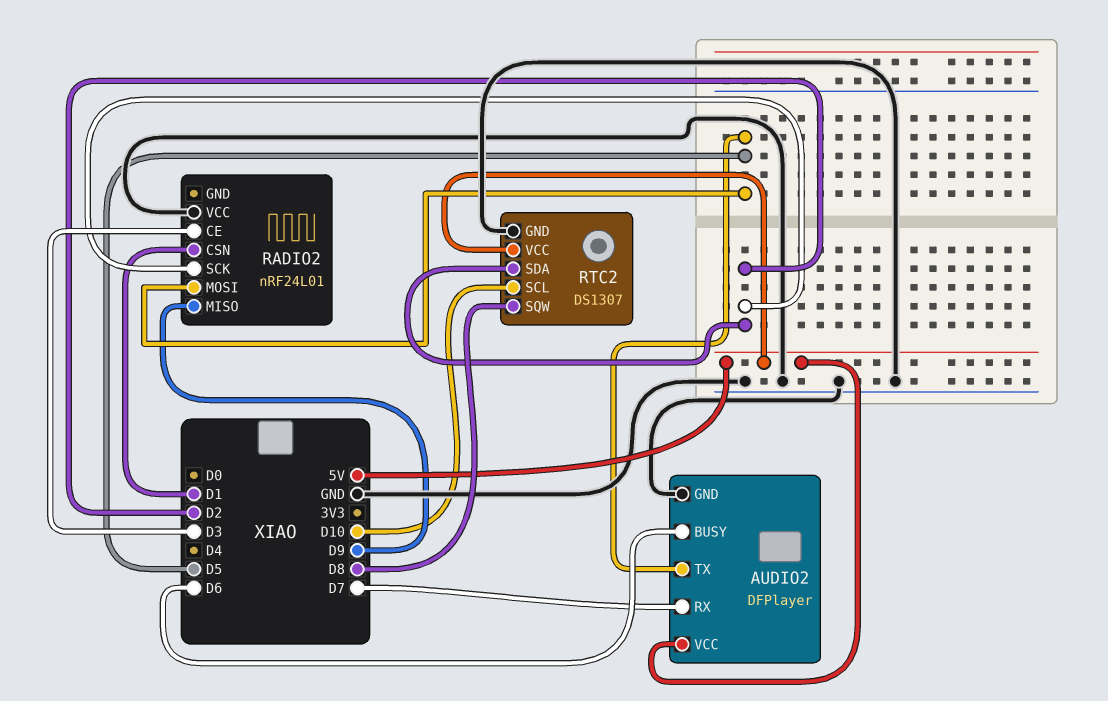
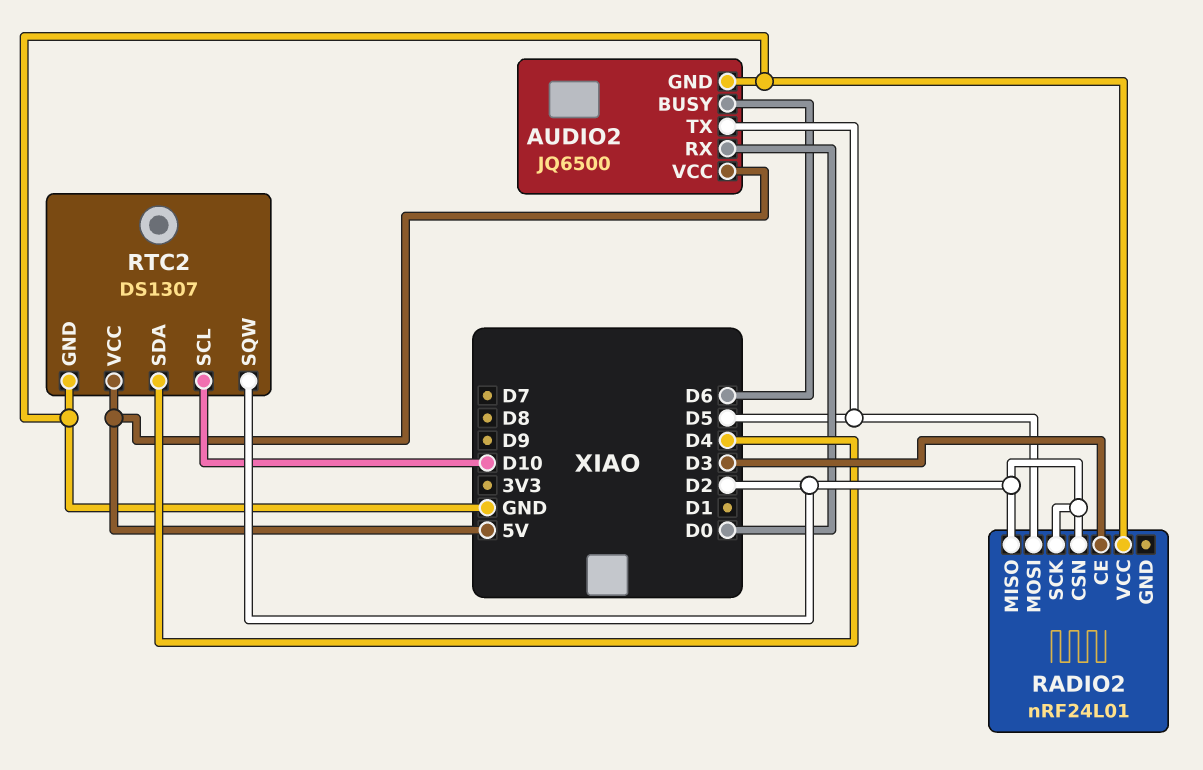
AUDIO2: DFPlayer -> JQ6500
AUDIO2 pin RX: D7 -> D0
RADIO2 pin CSN: D1 -> D2
RADIO2 pin MISO: D9 -> D2
RTC2 pin SDA: D2 -> D4
RTC2 pin SQW: D8 -> D2

